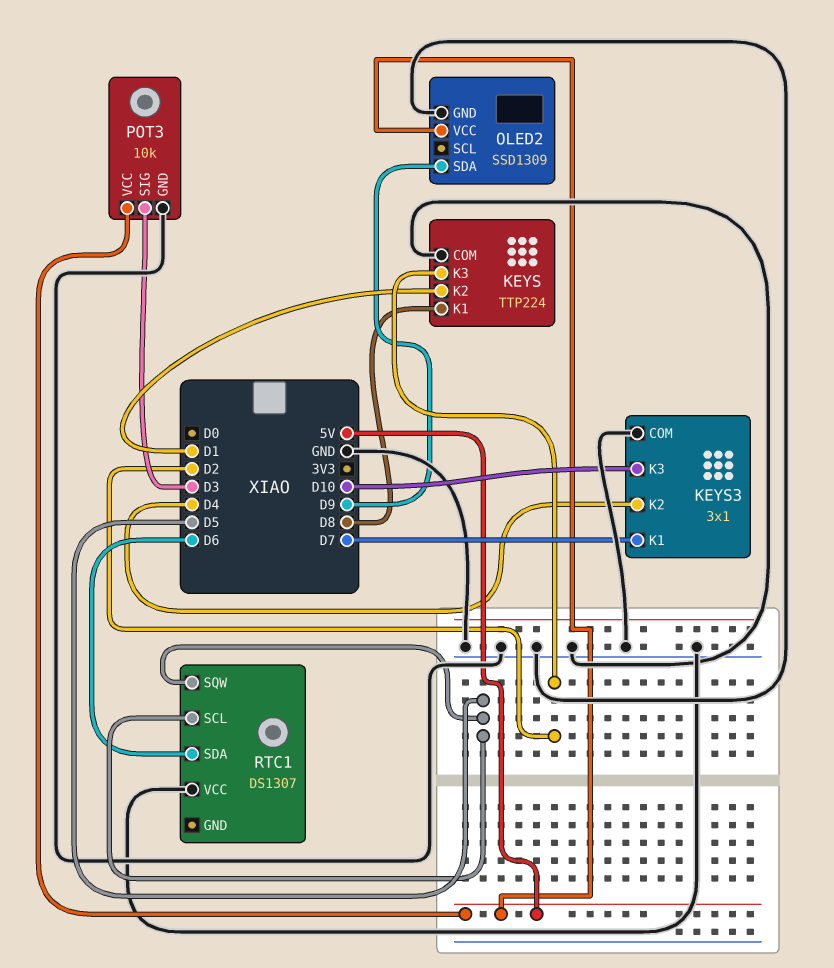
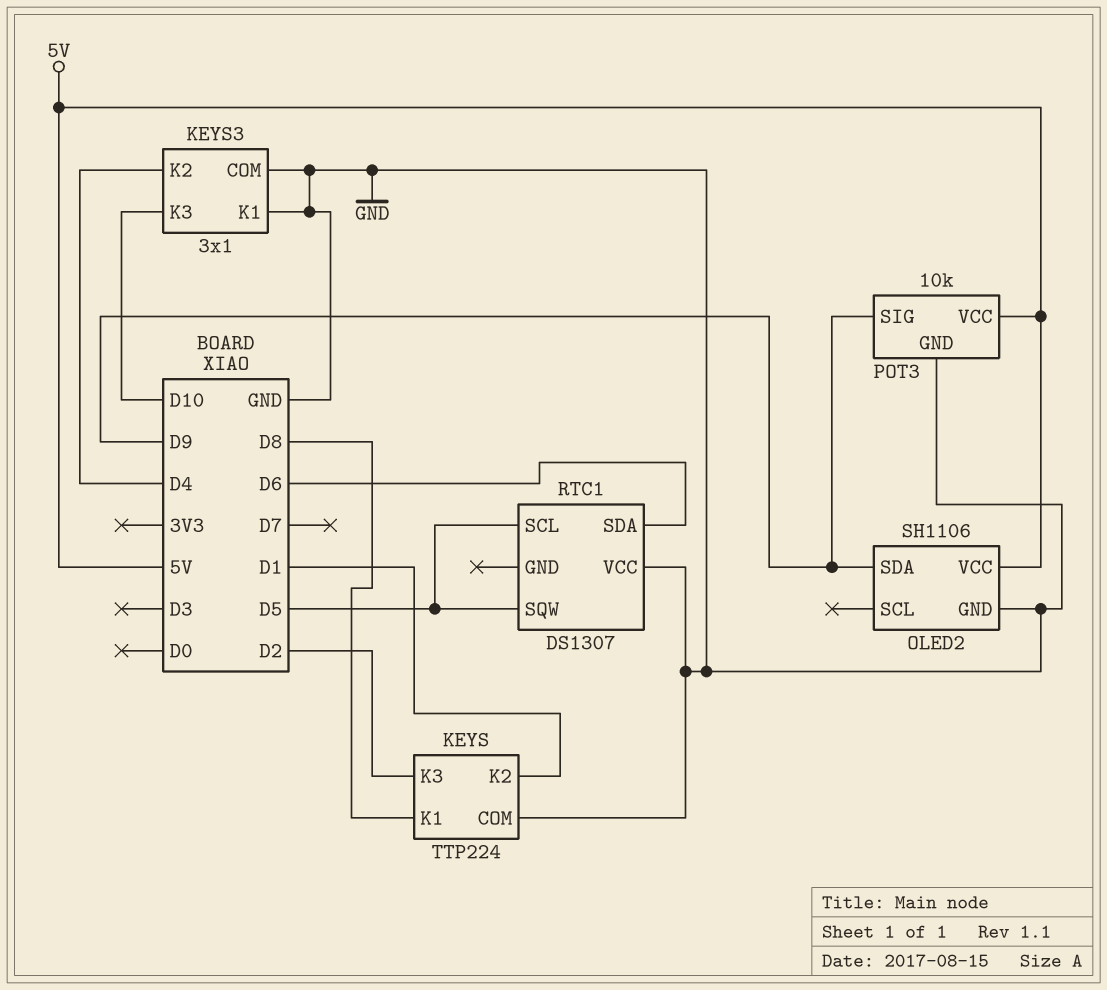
KEYS3 pin K1: D7 -> GND
OLED2: SSD1309 -> SH1106
POT3 pin SIG: D3 -> D9

